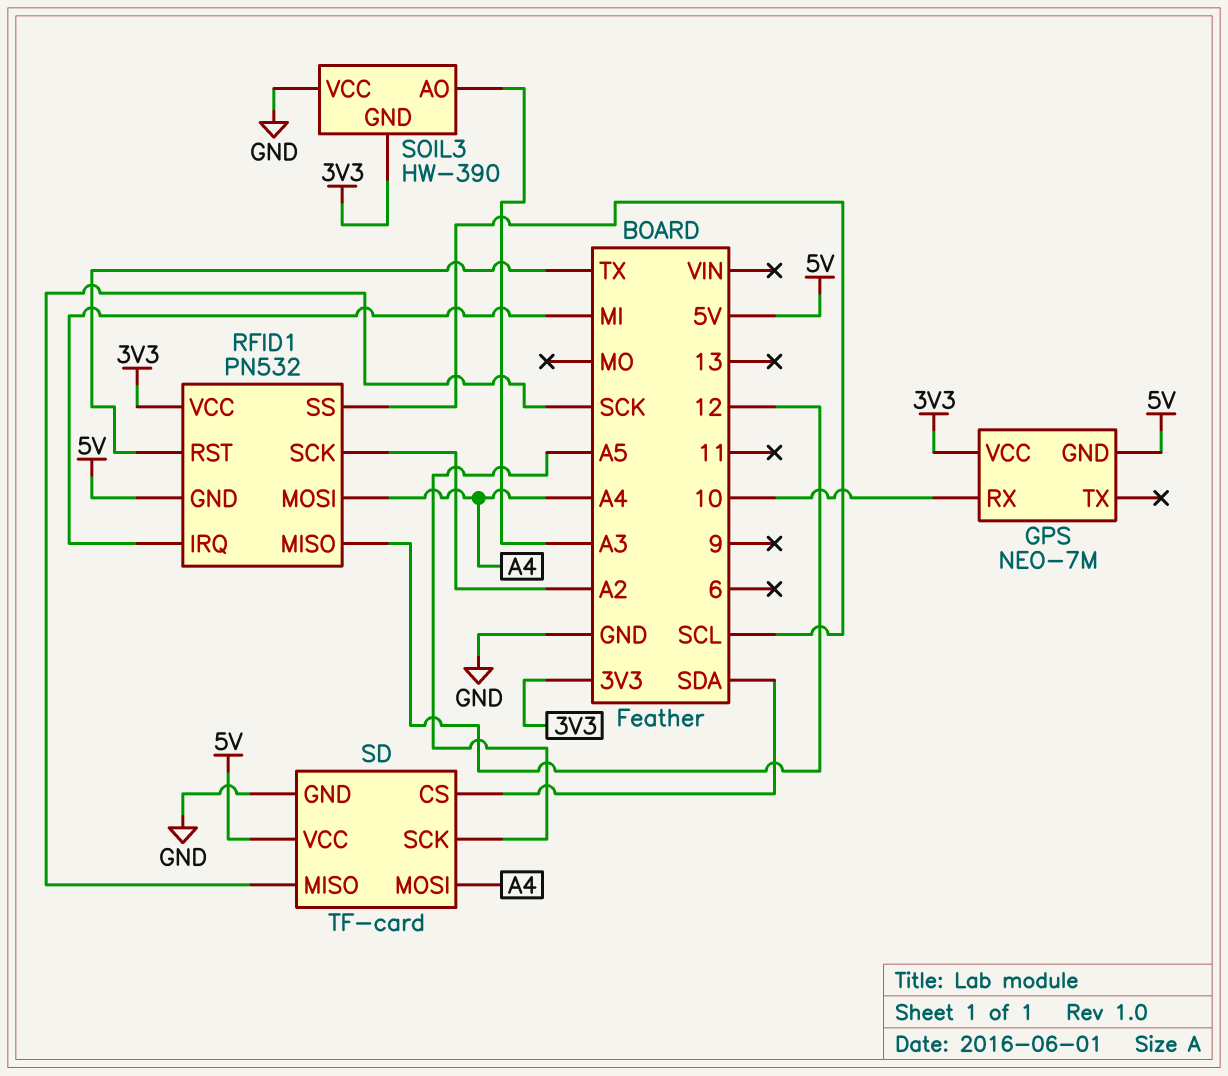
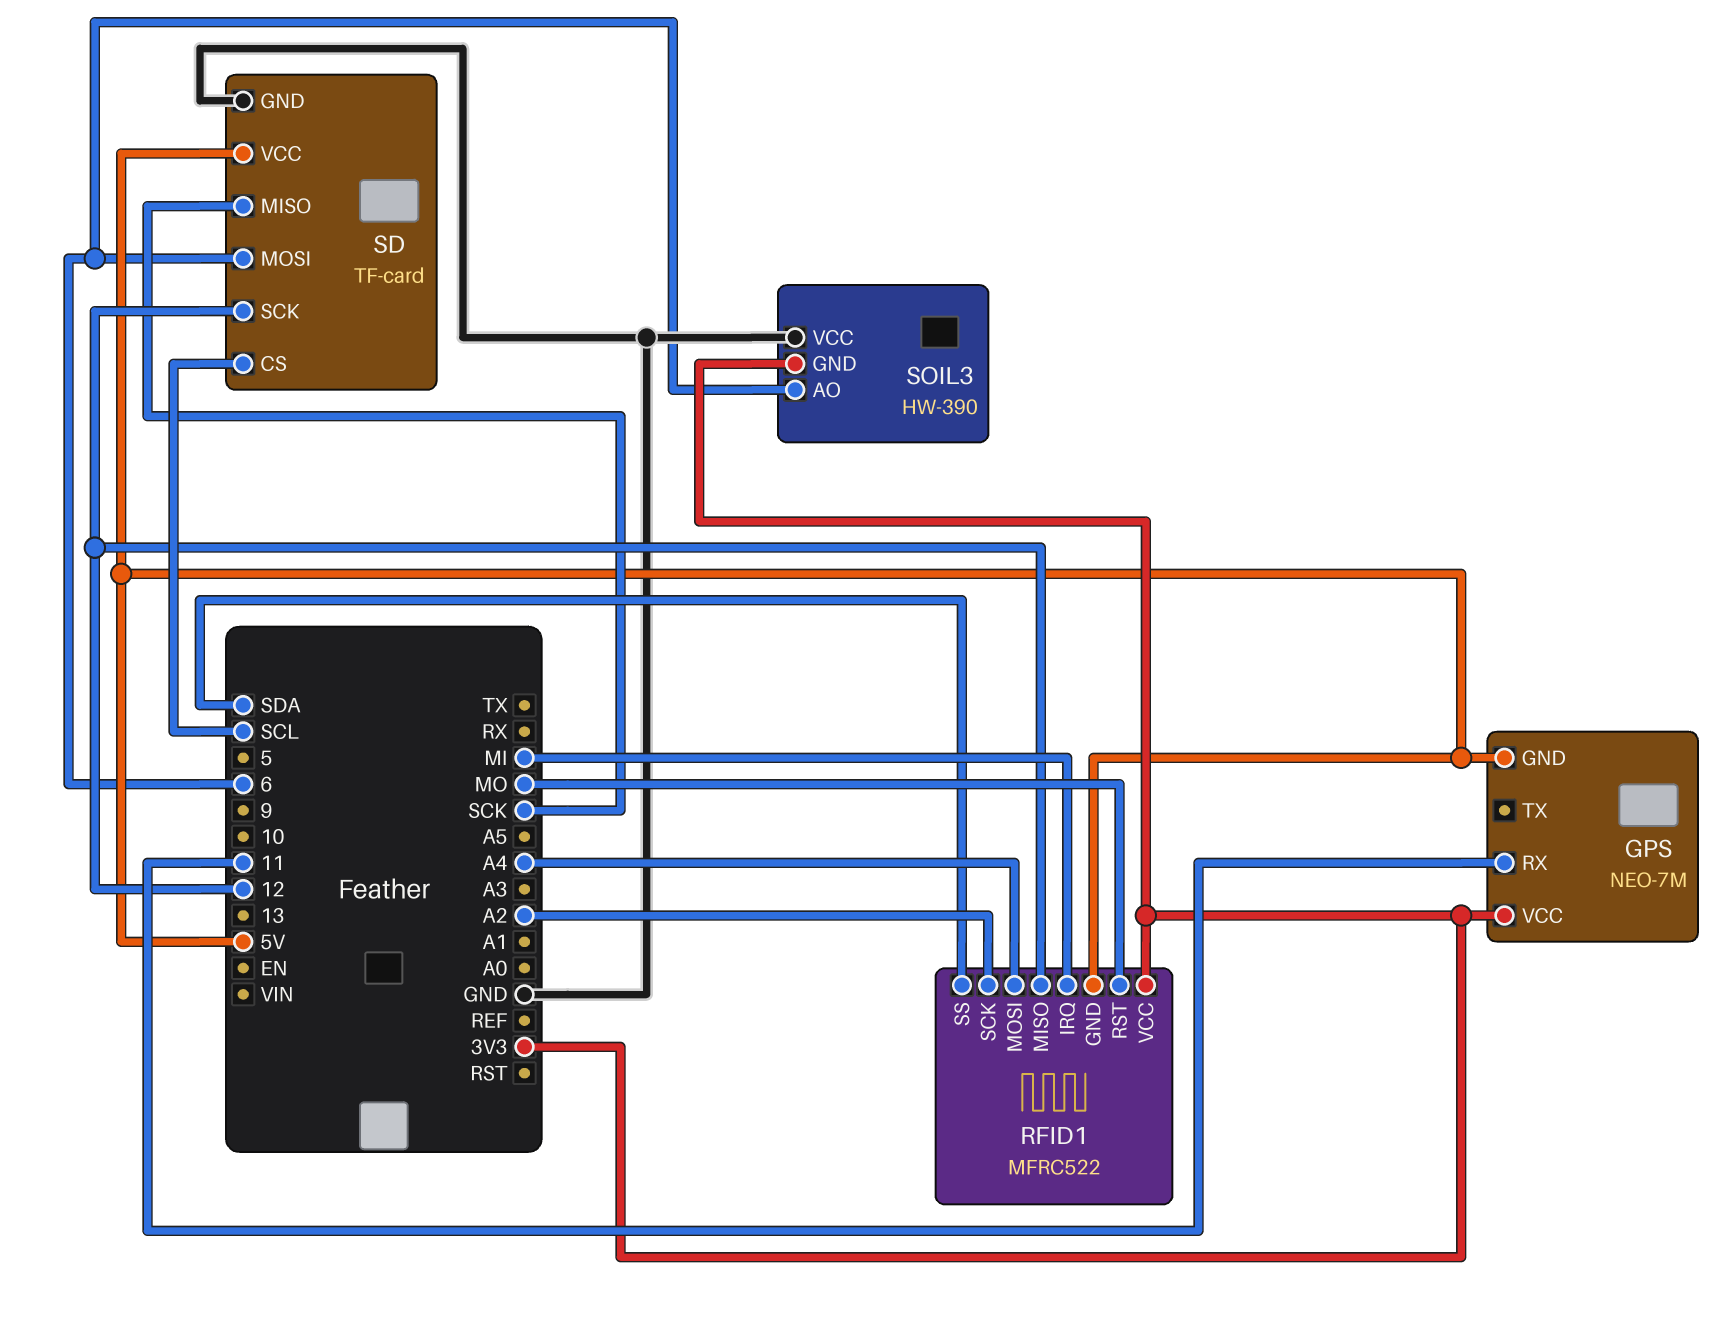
GPS pin RX: 10 -> 11
RFID1: PN532 -> MFRC522
RFID1 pin RST: TX -> MO
RFID1 pin SS: SCL -> SDA
SD pin CS: SDA -> SCL
SD pin MOSI: A4 -> 6
SD pin SCK: A5 -> 12
SOIL3 pin AO: A3 -> 6

